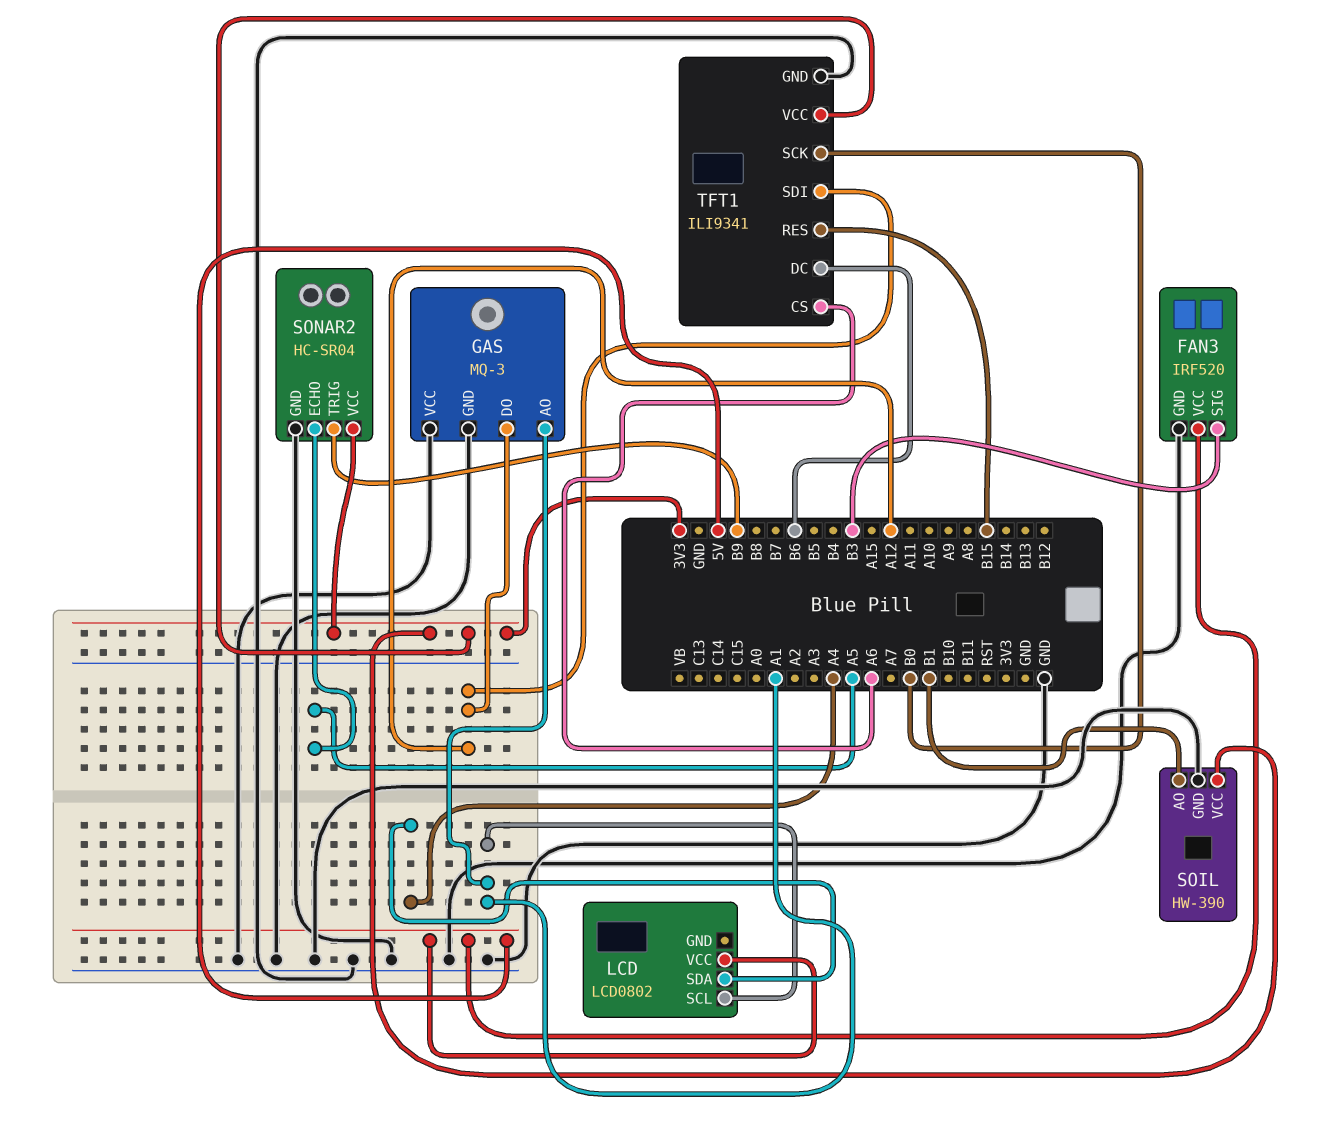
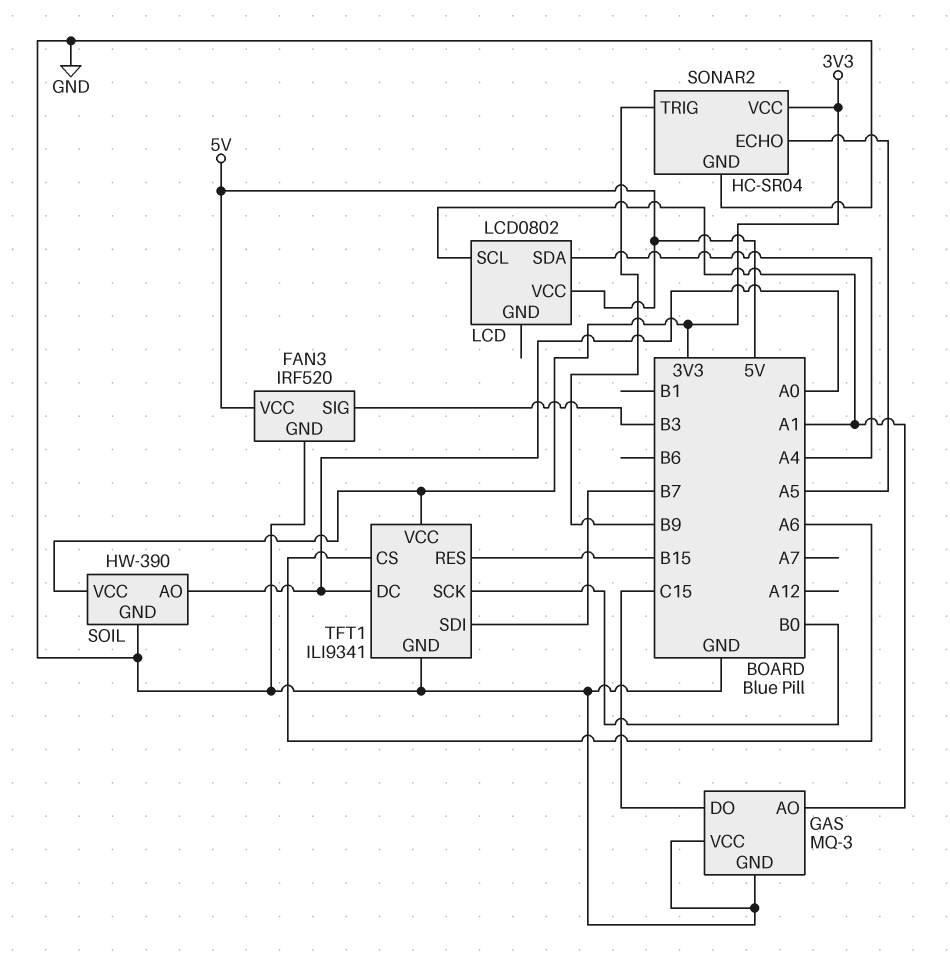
GAS pin DO: A12 -> C15
SOIL pin AO: B1 -> A0
TFT1 pin DC: B6 -> A0
TFT1 pin SDI: A12 -> B7

